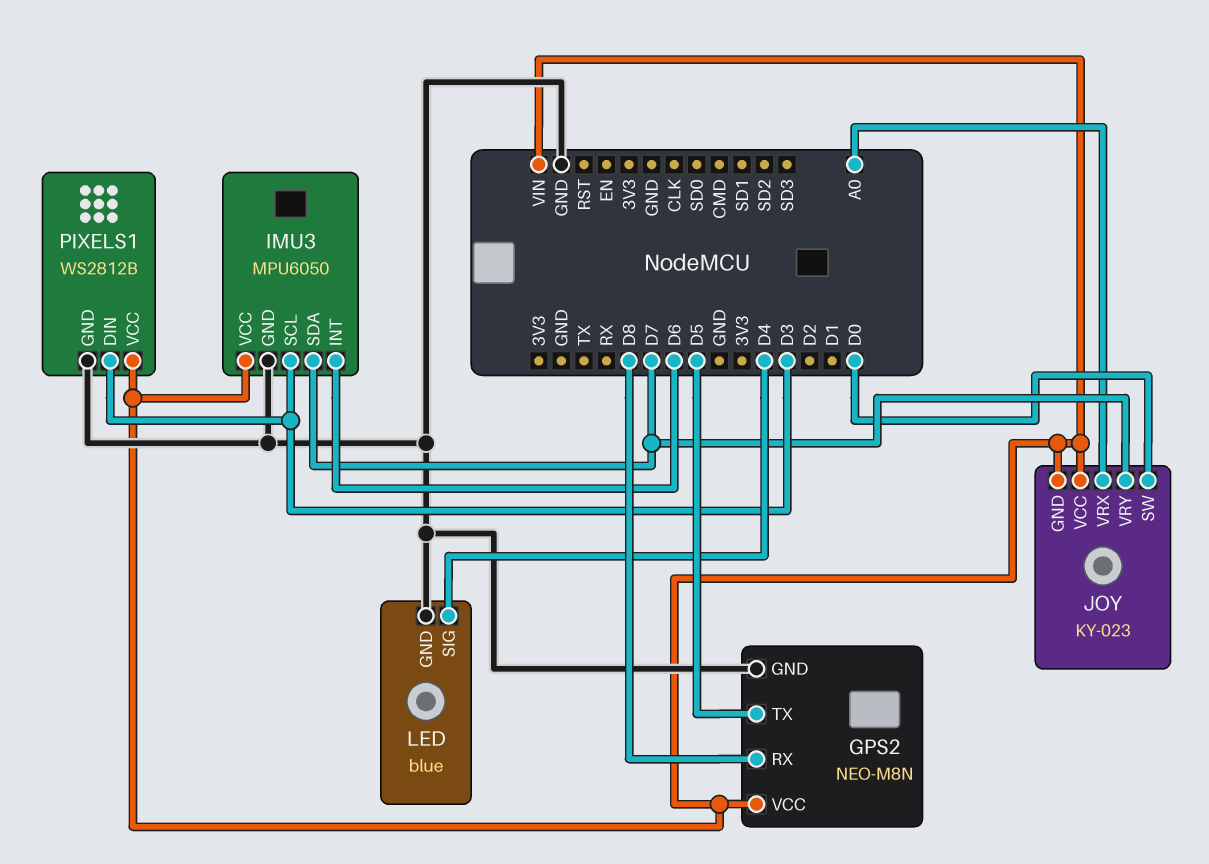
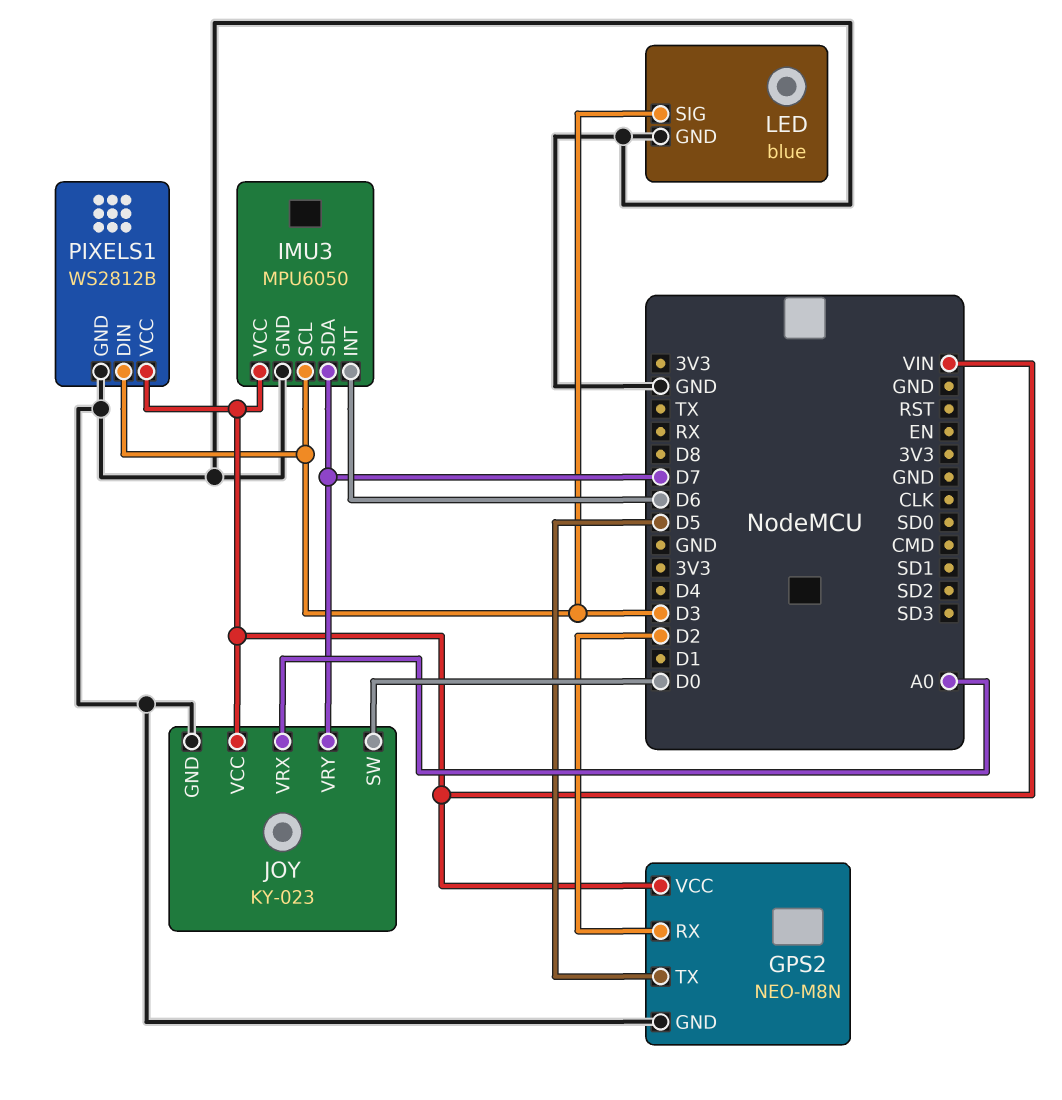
GPS2 pin RX: D8 -> D2
JOY pin GND: VIN -> GND
LED pin SIG: D4 -> D3

